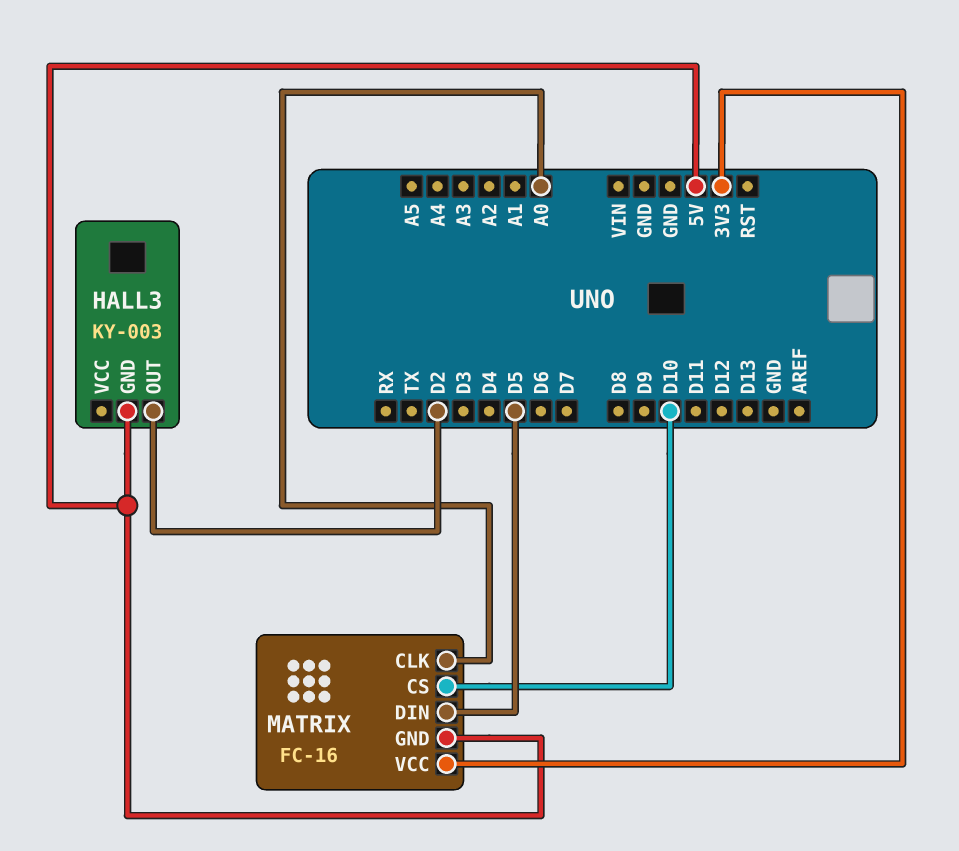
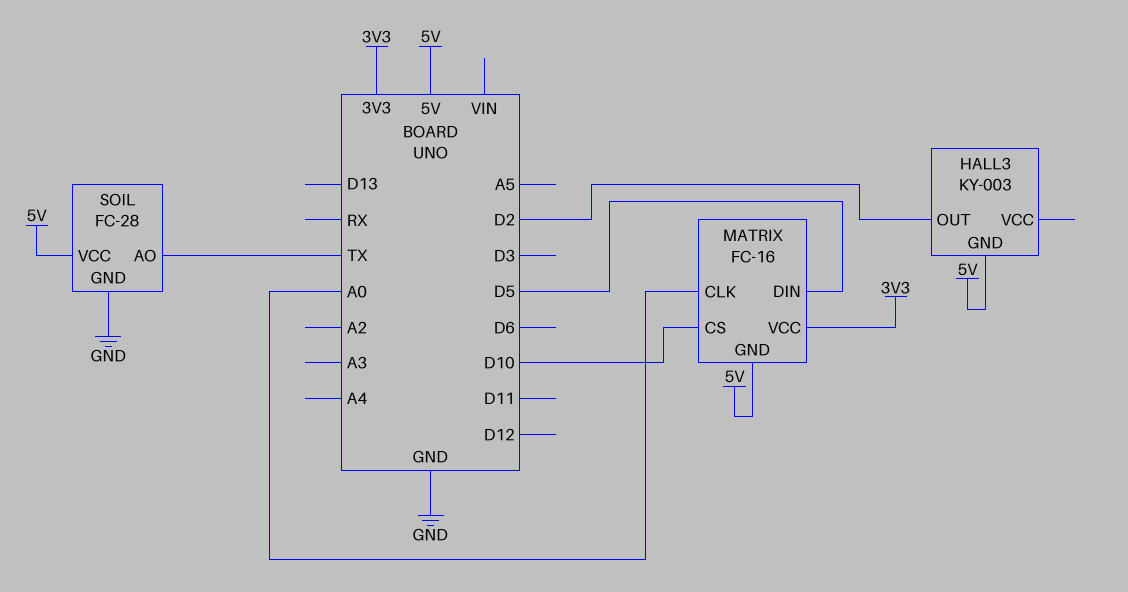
SOIL: none -> FC-28
SOIL pin AO: none -> TX
SOIL pin GND: none -> GND
SOIL pin VCC: none -> 5V

